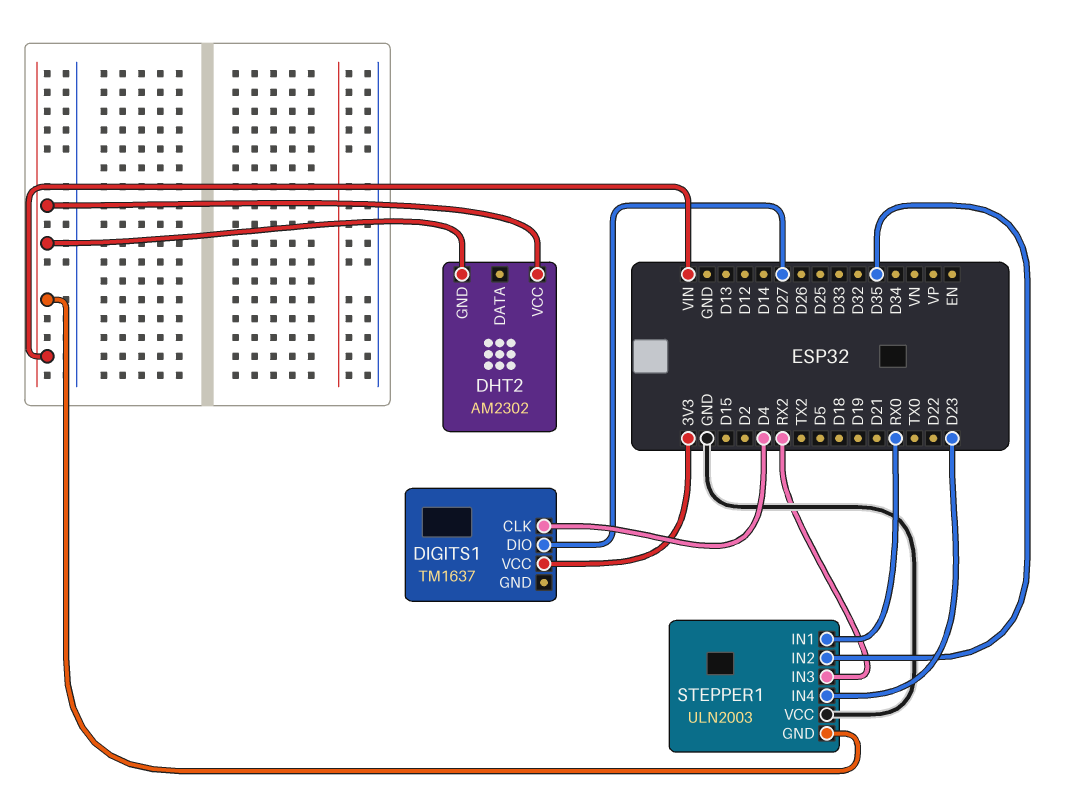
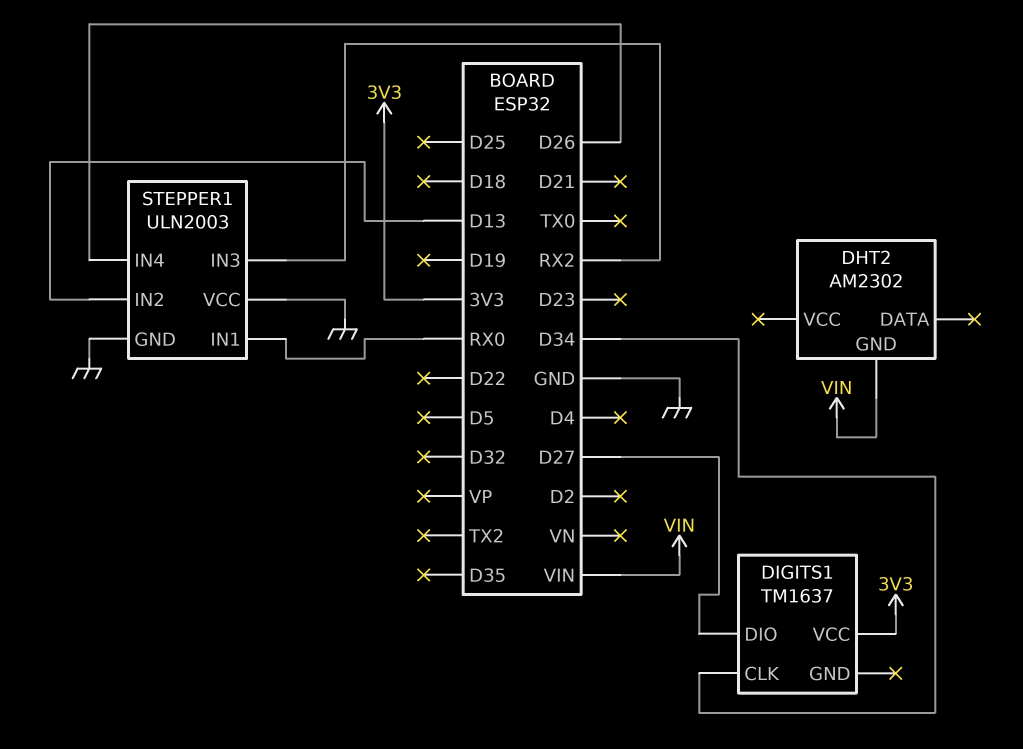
DHT2 pin VCC: VIN -> none
DIGITS1 pin CLK: D4 -> D34
STEPPER1 pin GND: VIN -> GND
STEPPER1 pin IN2: D35 -> D13
STEPPER1 pin IN4: D23 -> D26

